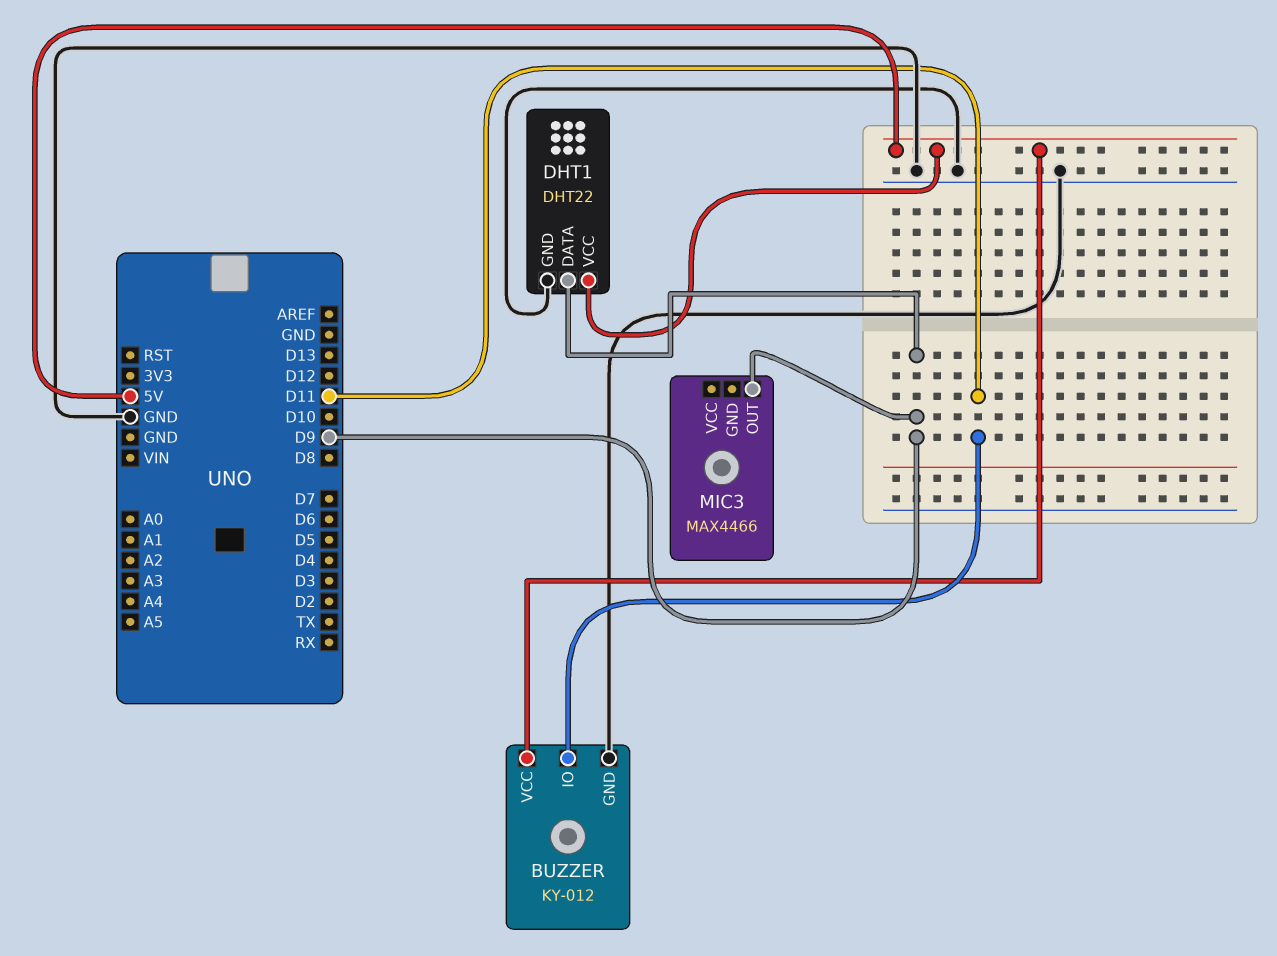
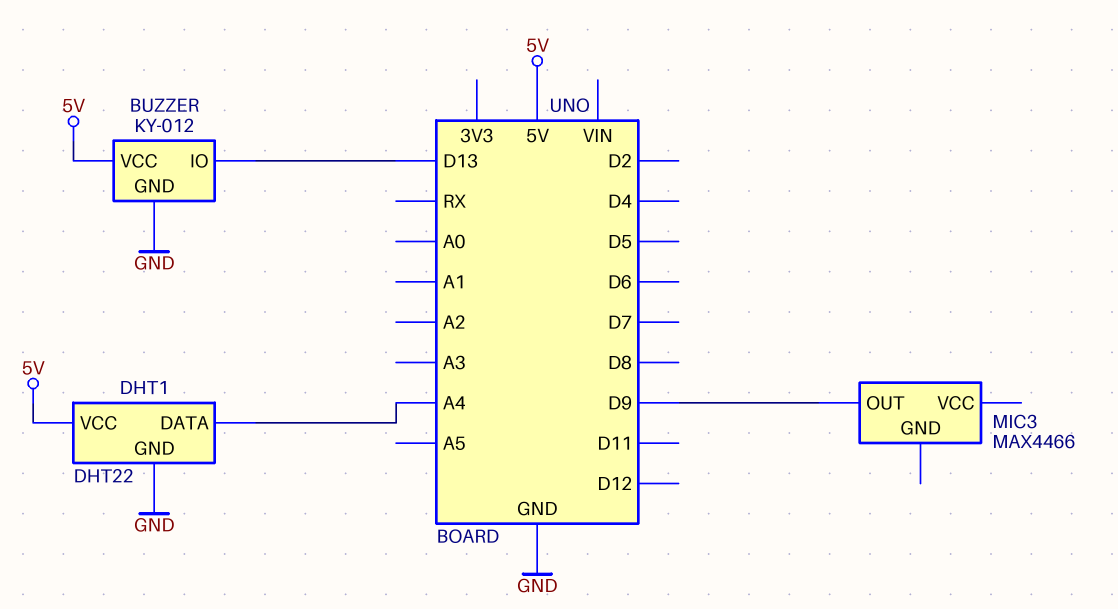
BUZZER pin IO: D11 -> D13
DHT1 pin DATA: D9 -> A4

